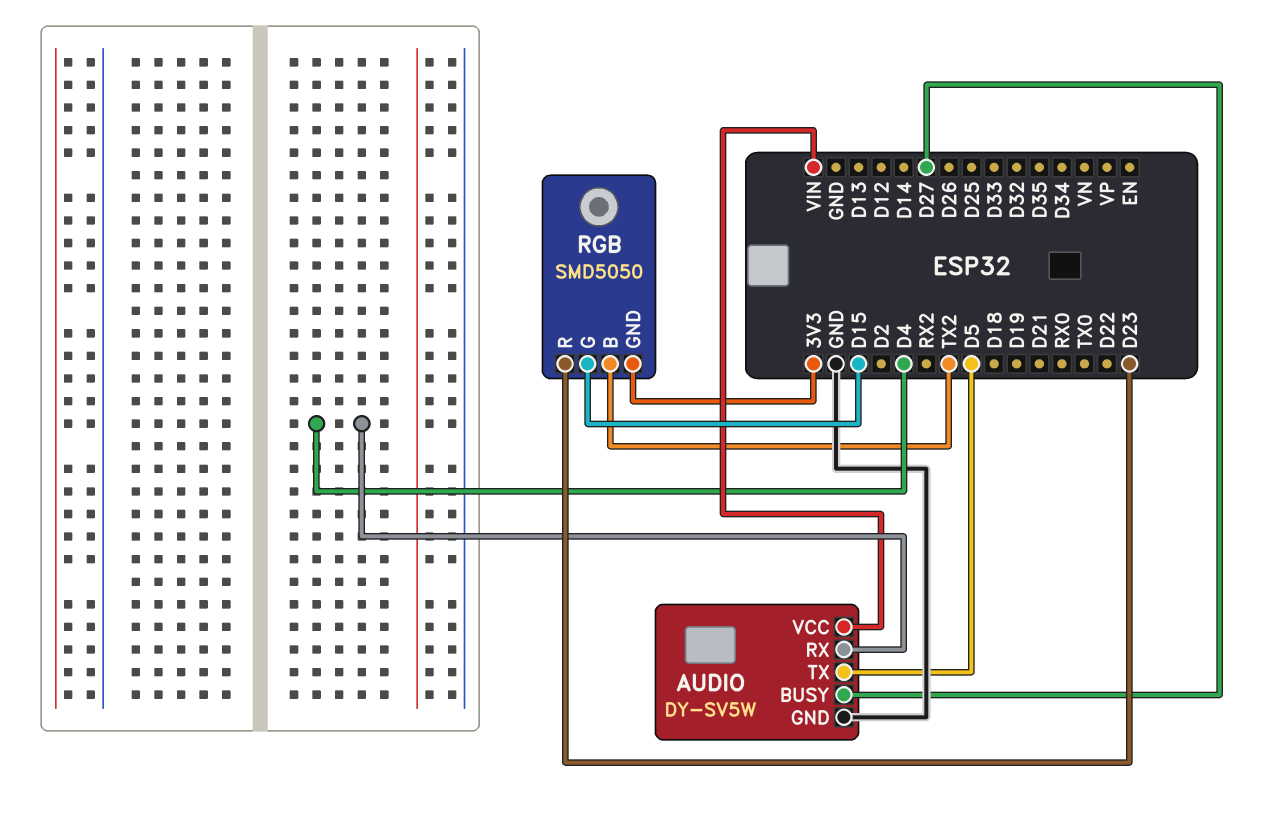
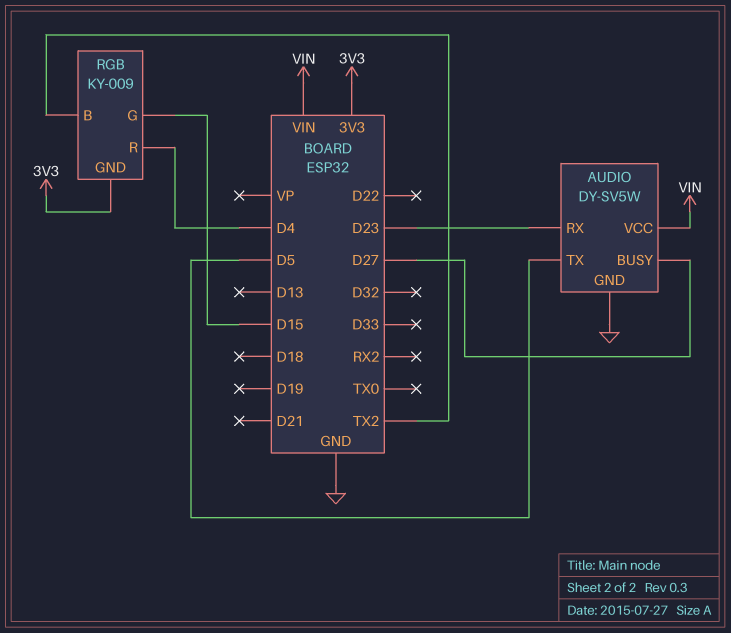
AUDIO pin RX: D4 -> D23
RGB: SMD5050 -> KY-009
RGB pin R: D23 -> D4

